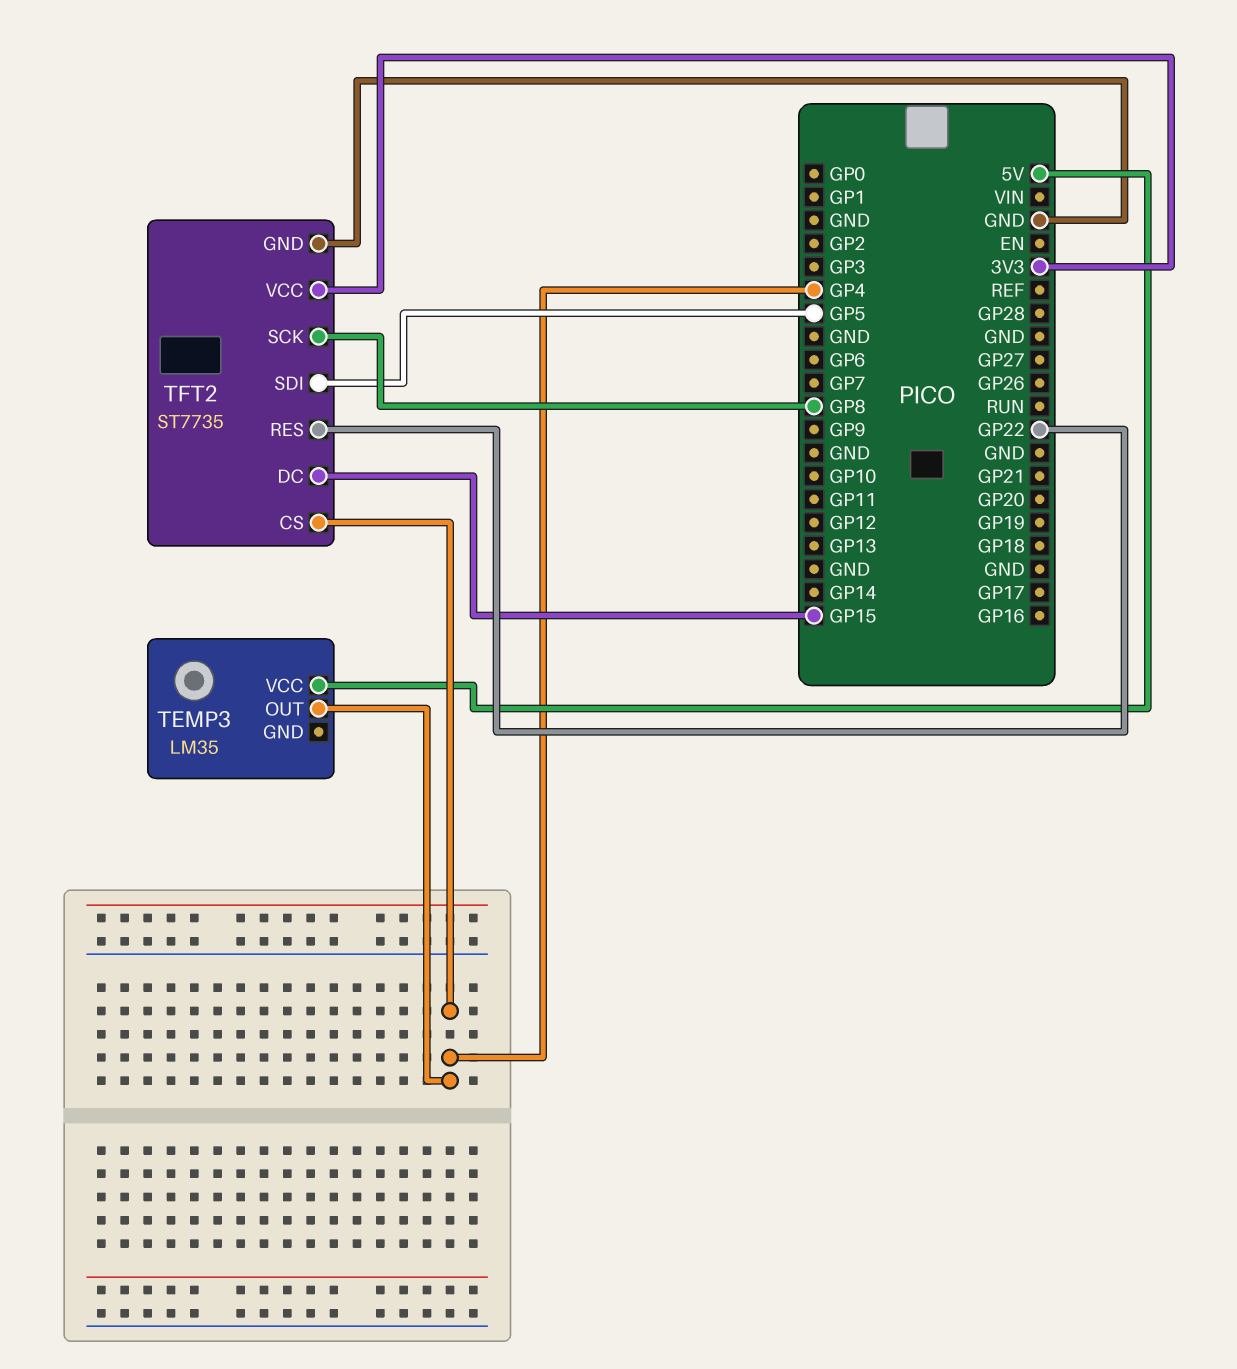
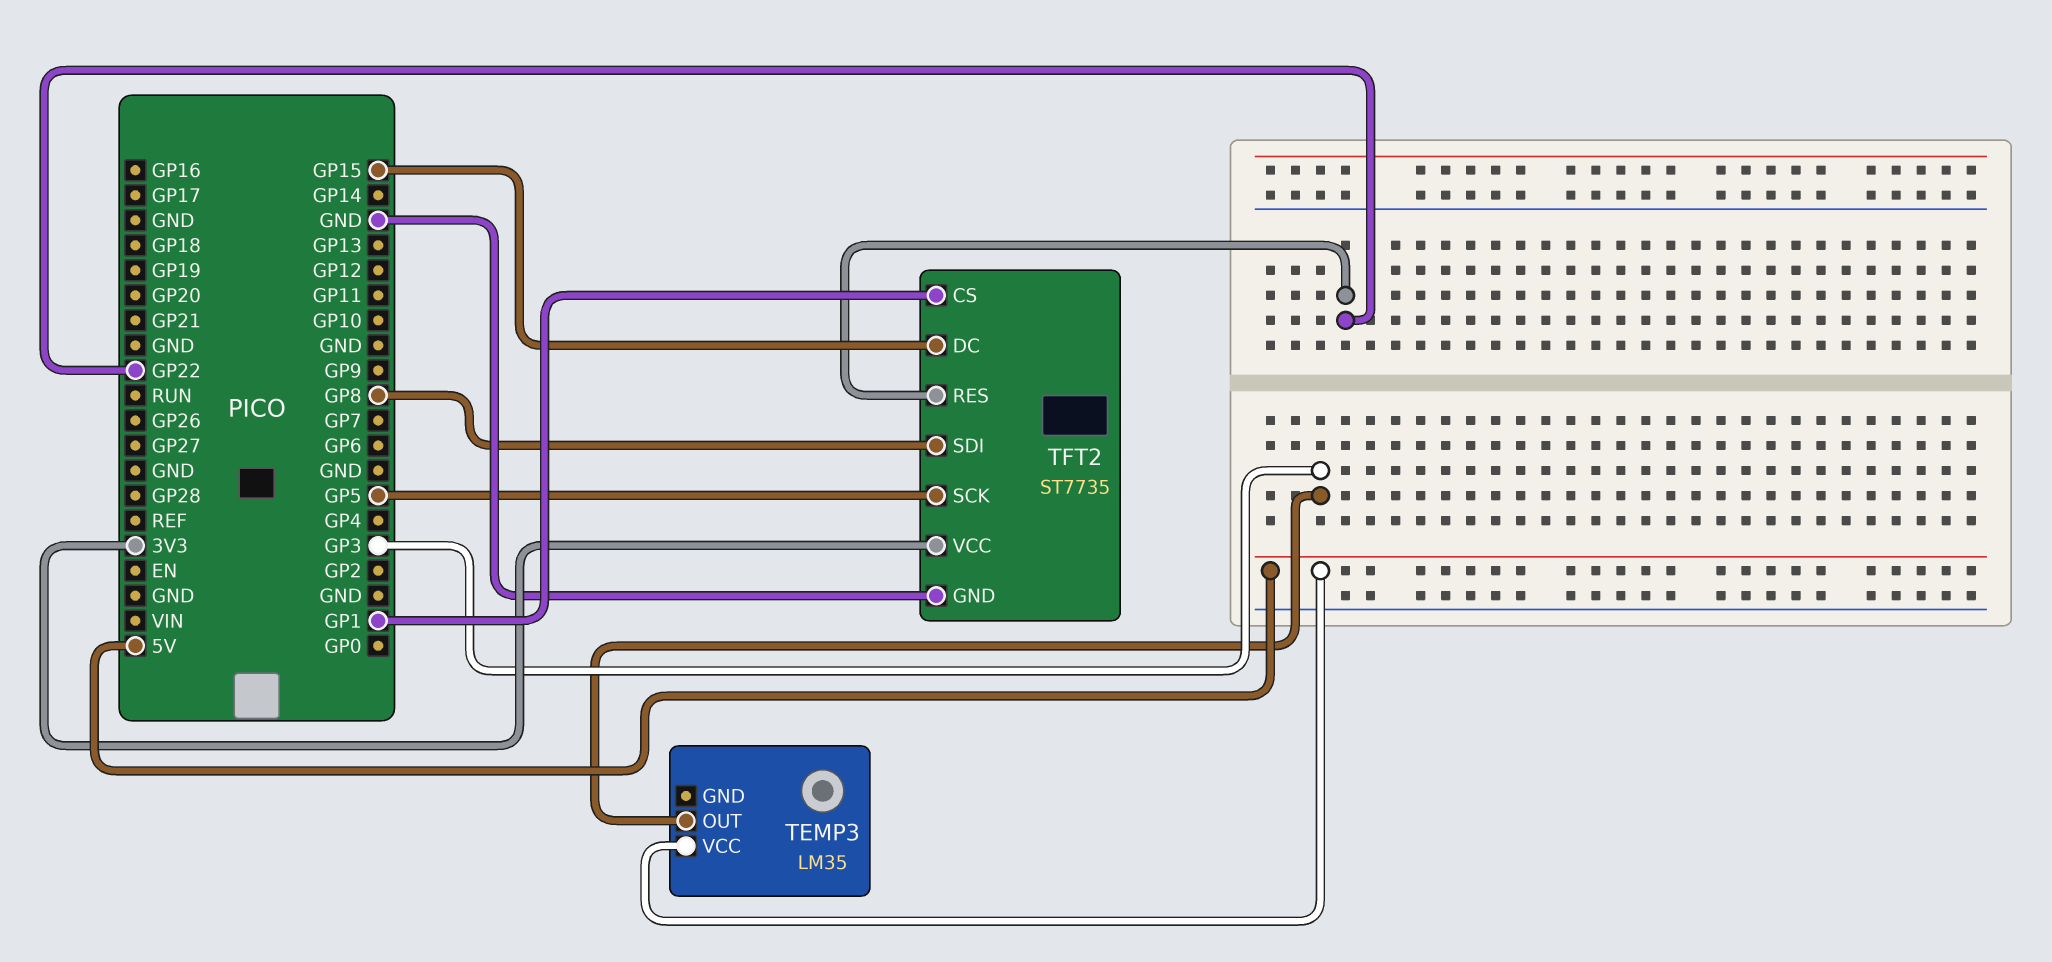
TEMP3 pin OUT: GP4 -> GP3
TFT2 pin CS: GP4 -> GP1
TFT2 pin SCK: GP8 -> GP5
TFT2 pin SDI: GP5 -> GP8

